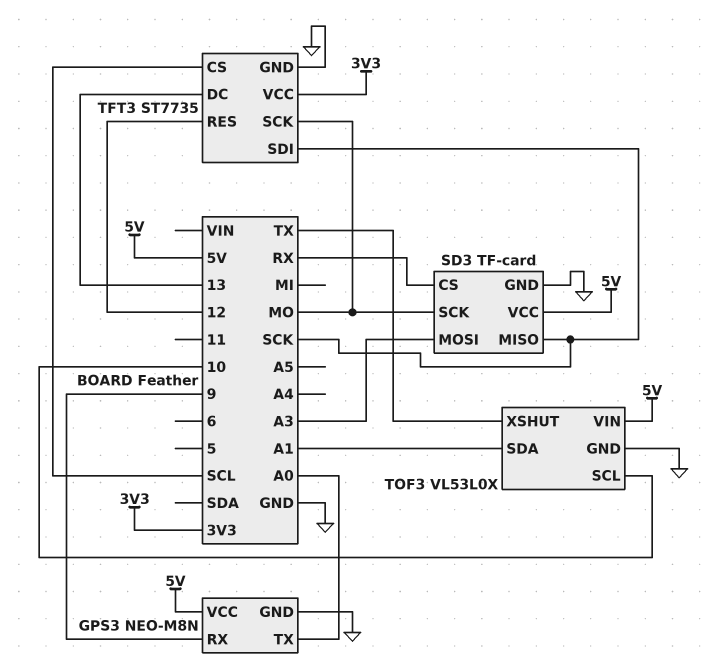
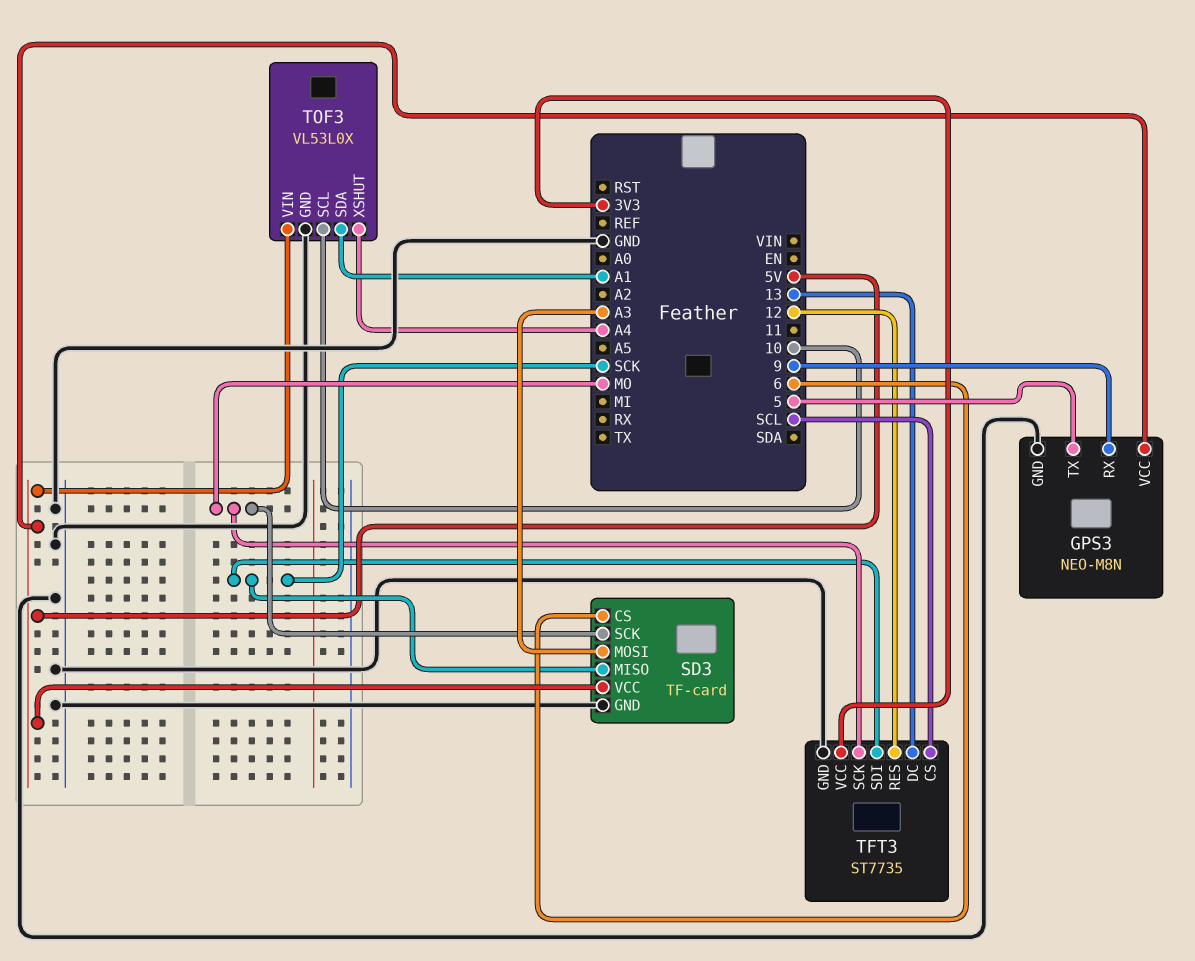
GPS3 pin TX: A0 -> 5
SD3 pin CS: RX -> 6
TOF3 pin XSHUT: TX -> A4

